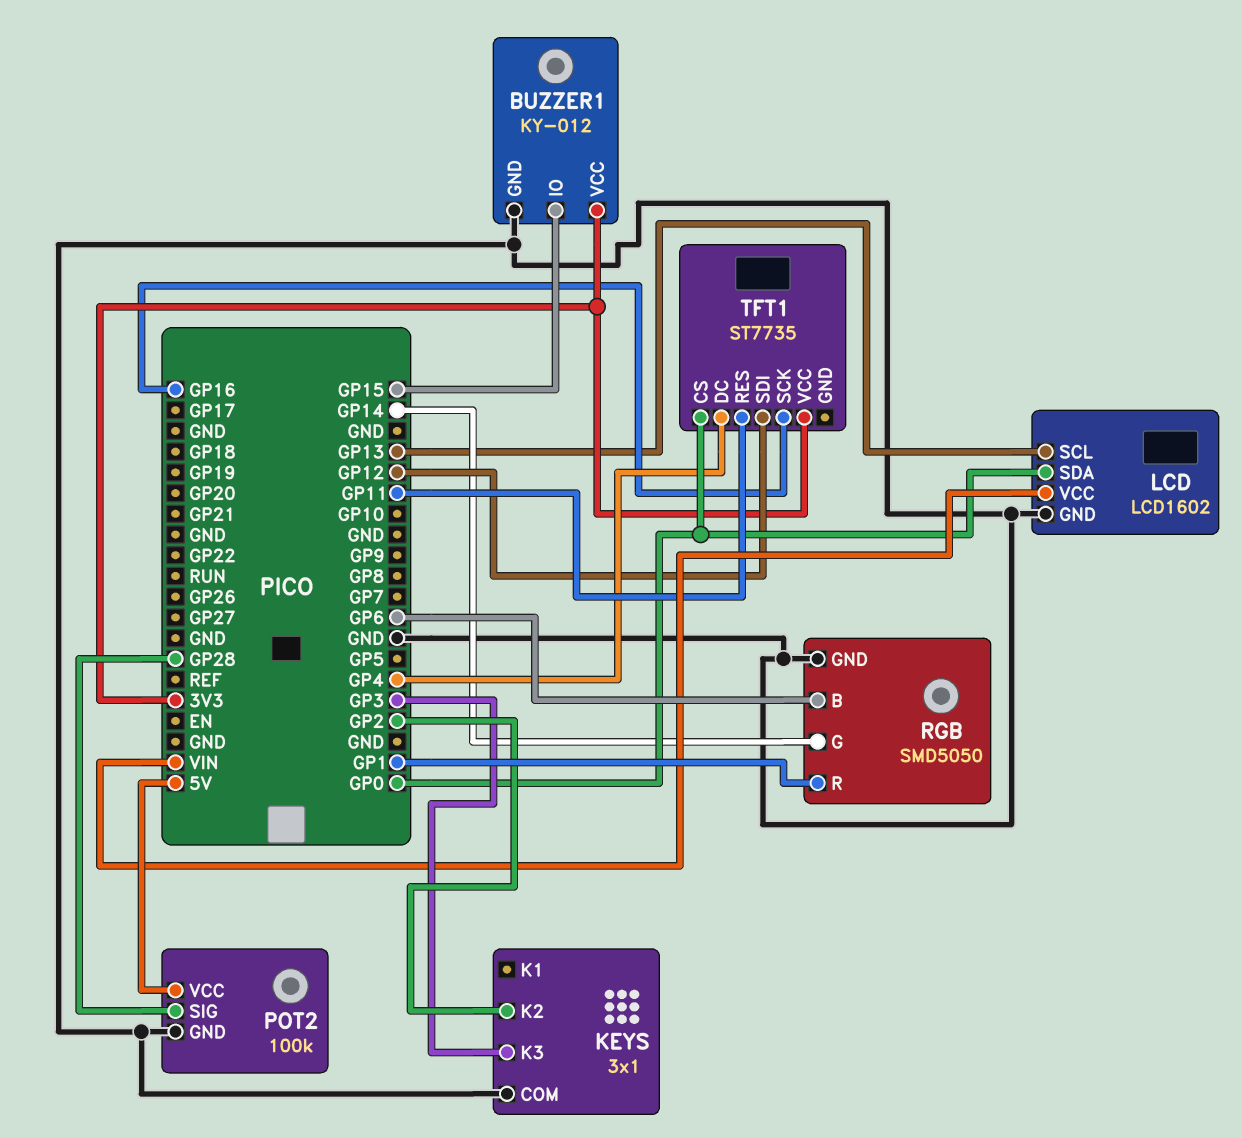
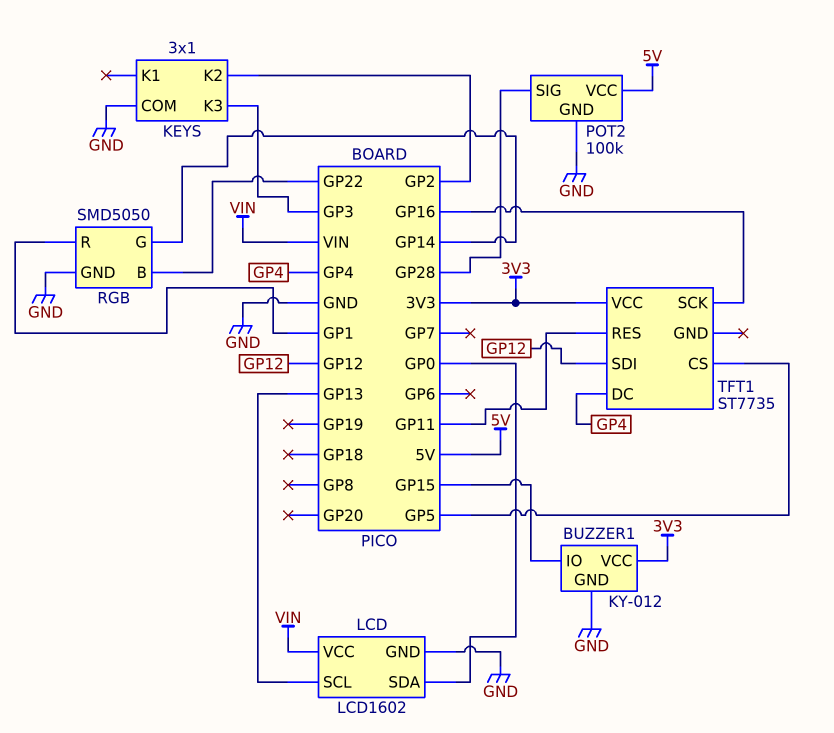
RGB pin B: GP6 -> GP22
TFT1 pin CS: GP0 -> GP5

